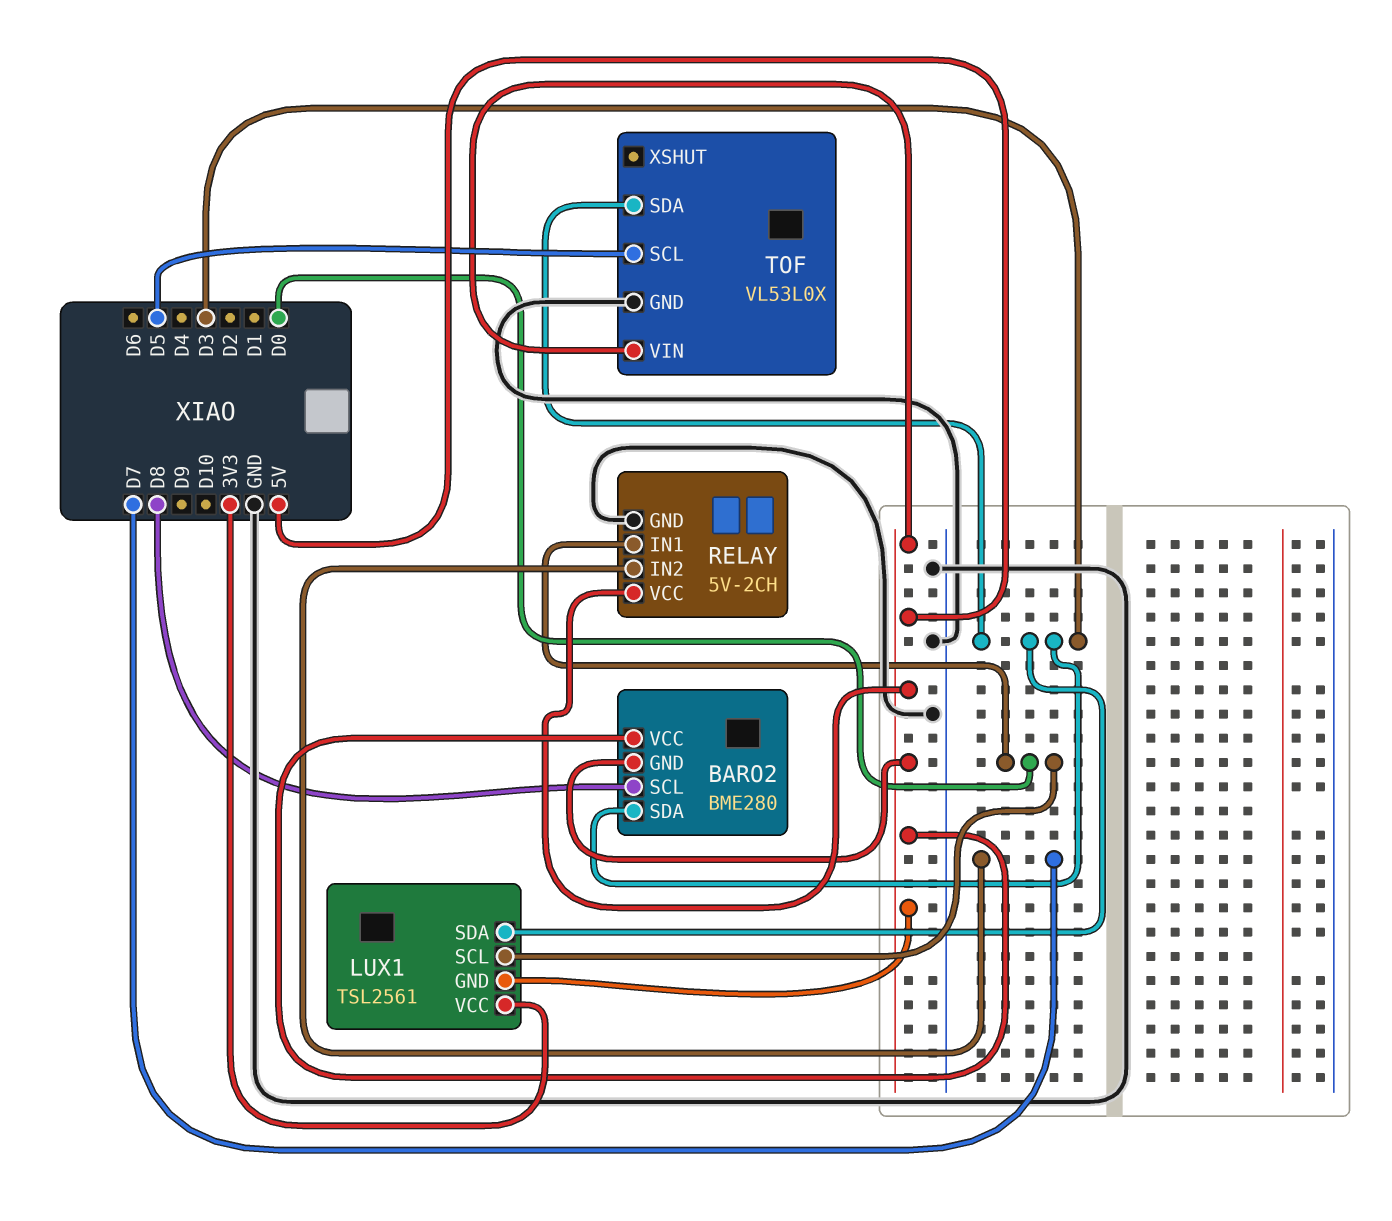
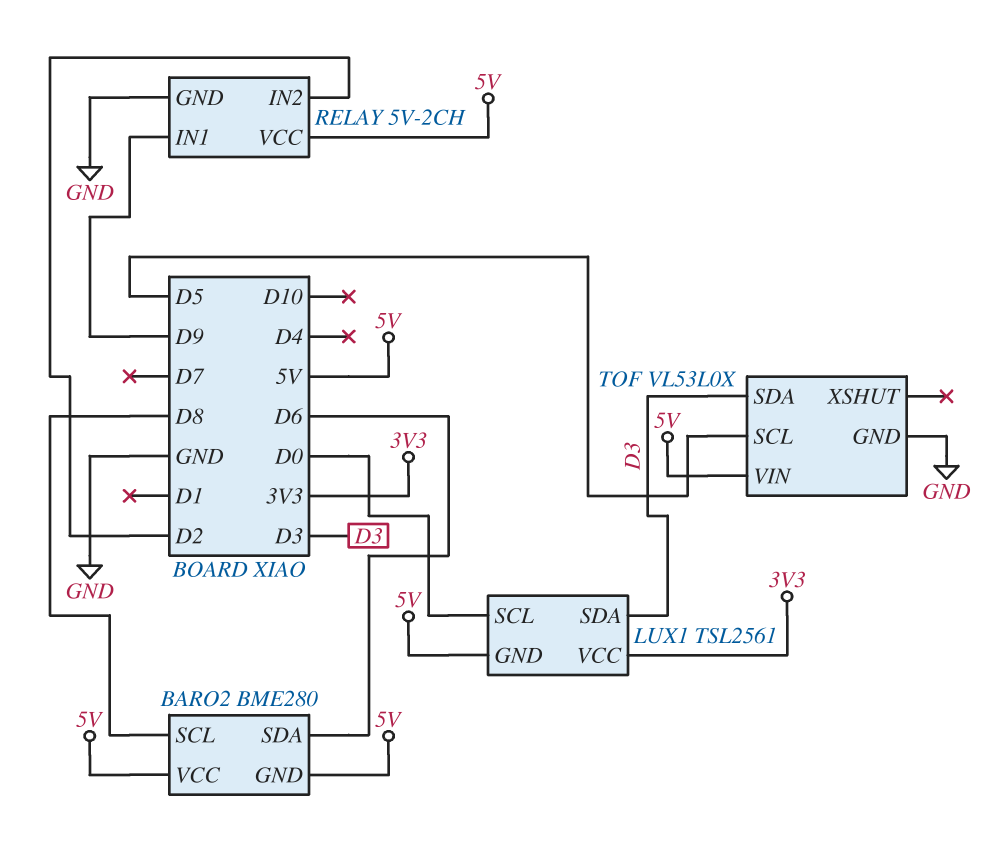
BARO2 pin SDA: D3 -> D6
RELAY pin IN1: D0 -> D9
RELAY pin IN2: D7 -> D2

